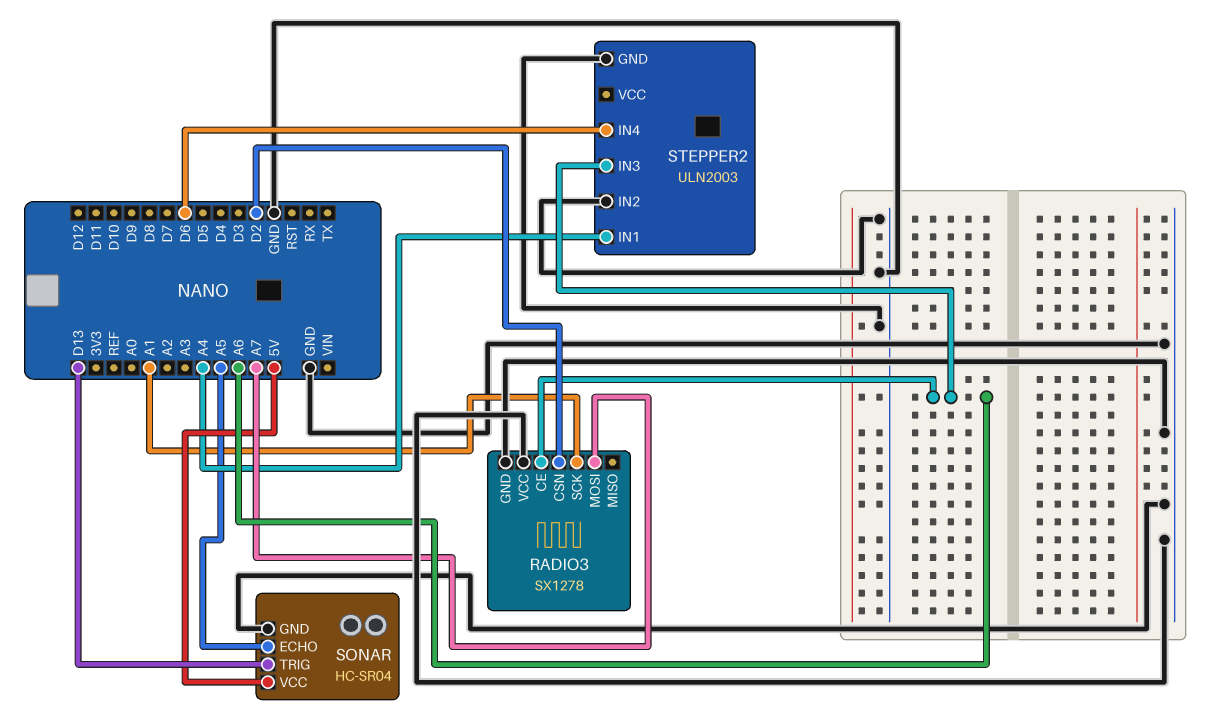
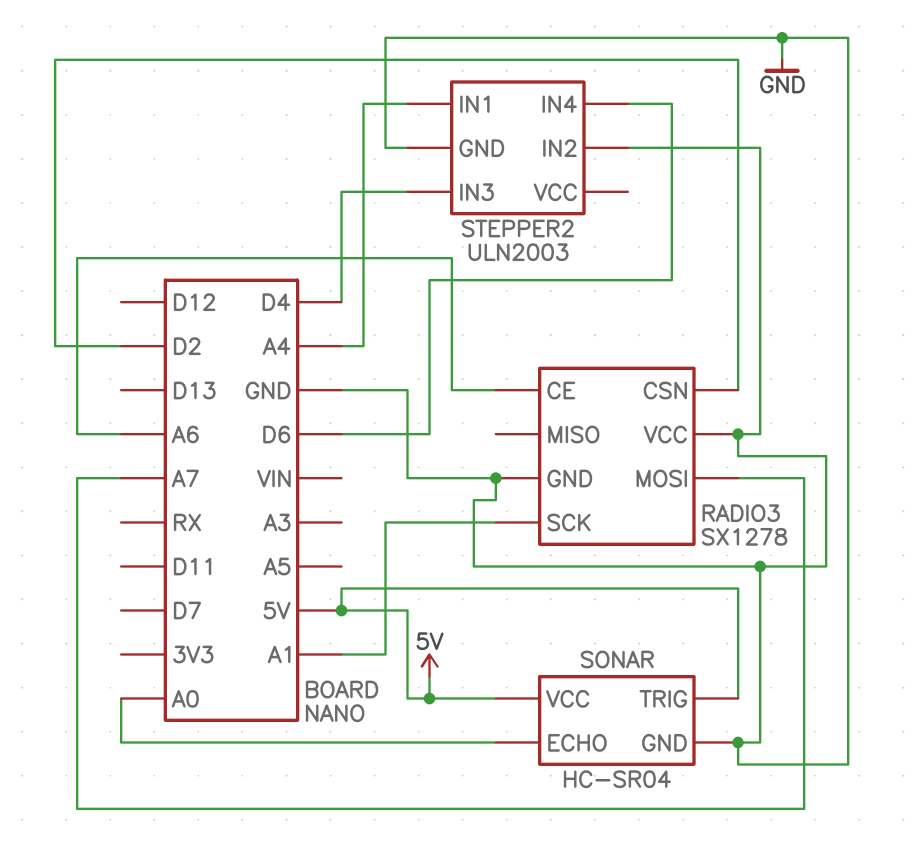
SONAR pin ECHO: A5 -> A0
SONAR pin TRIG: D13 -> 5V
STEPPER2 pin IN3: A6 -> D4

